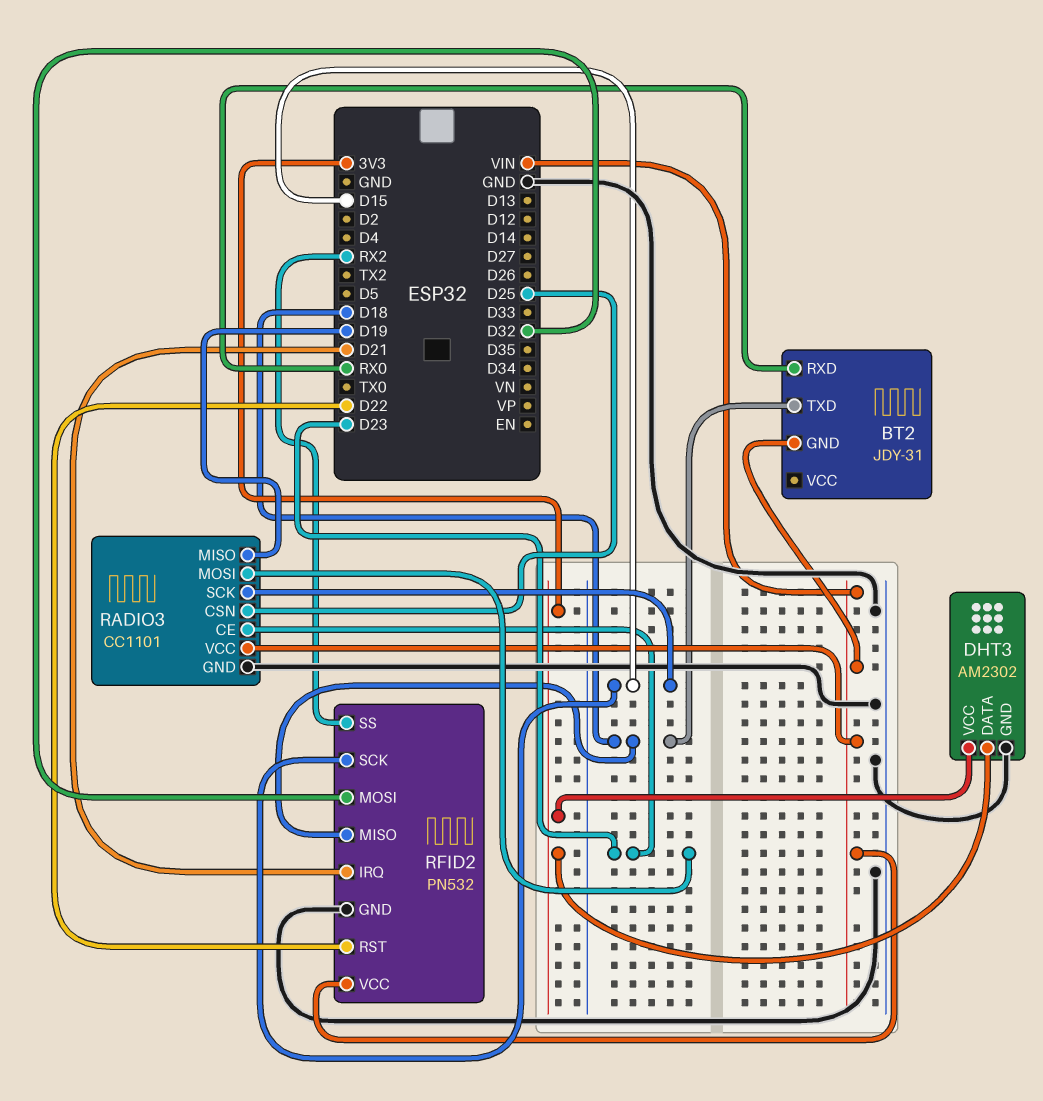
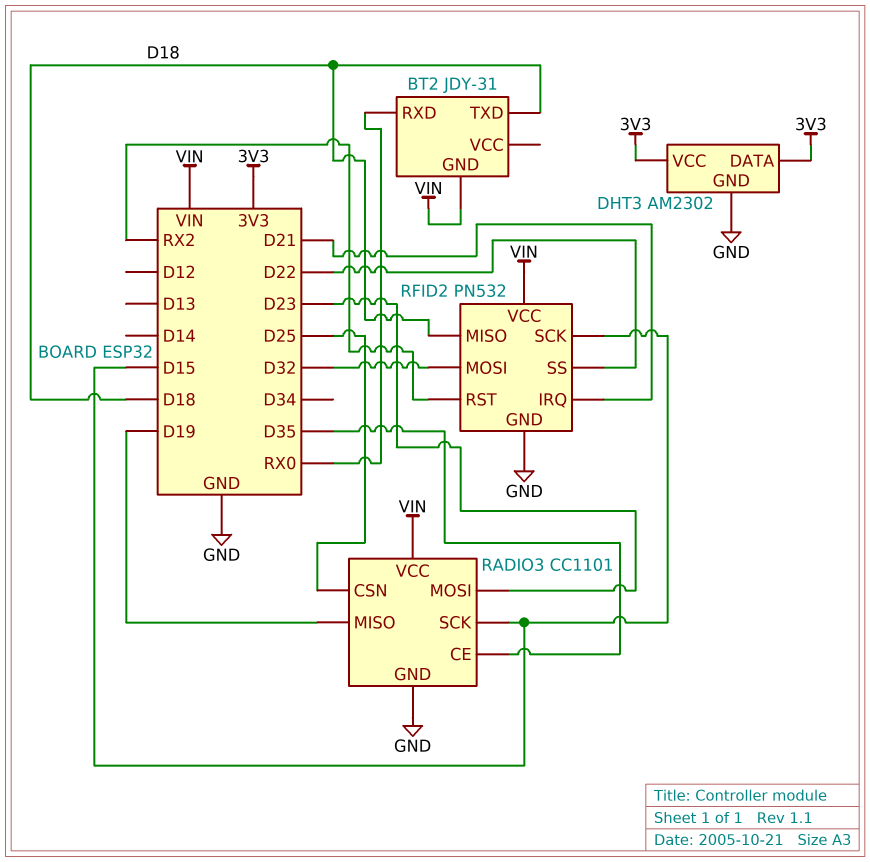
RADIO3 pin CE: D23 -> D35
RFID2 pin RST: D22 -> RX2
RFID2 pin SS: RX2 -> D22

